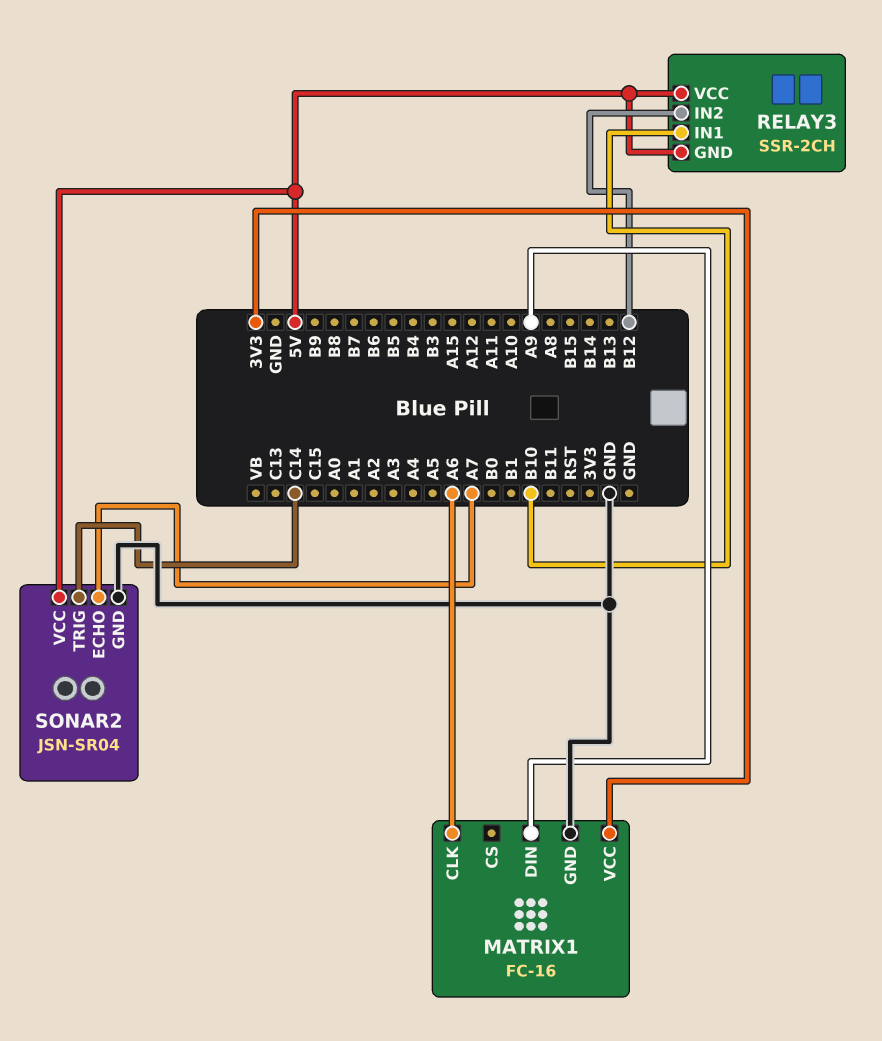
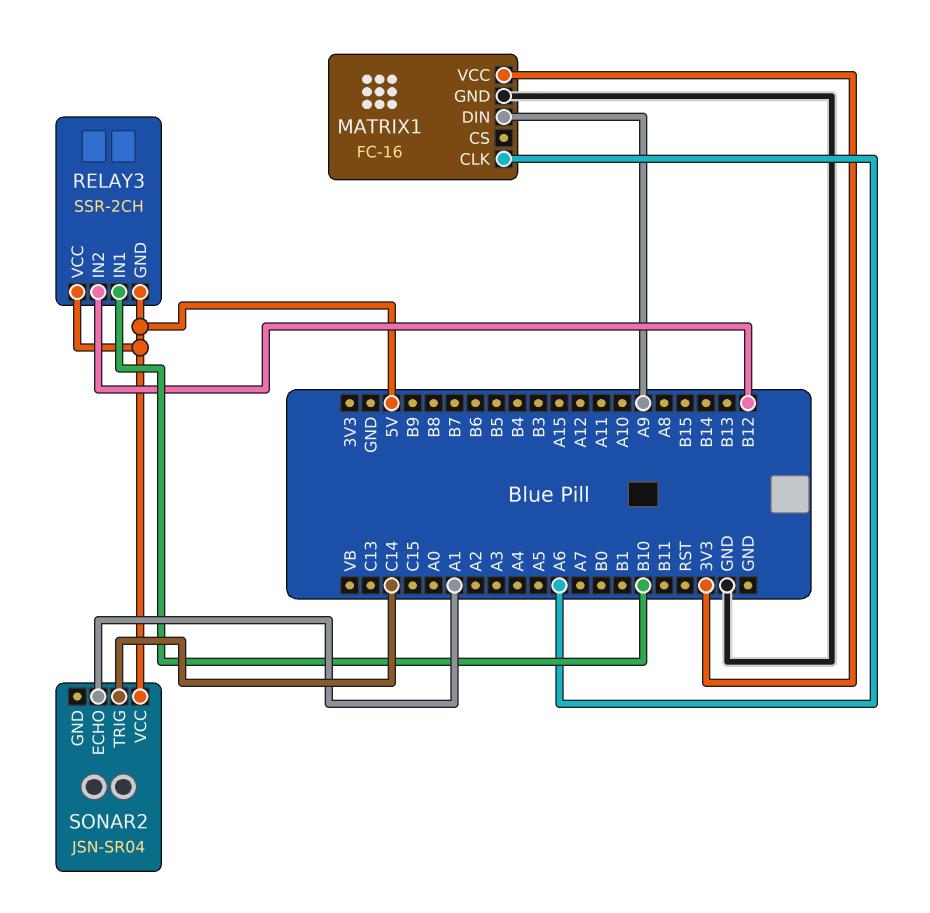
SONAR2 pin ECHO: A7 -> A1
SONAR2 pin GND: GND -> none

